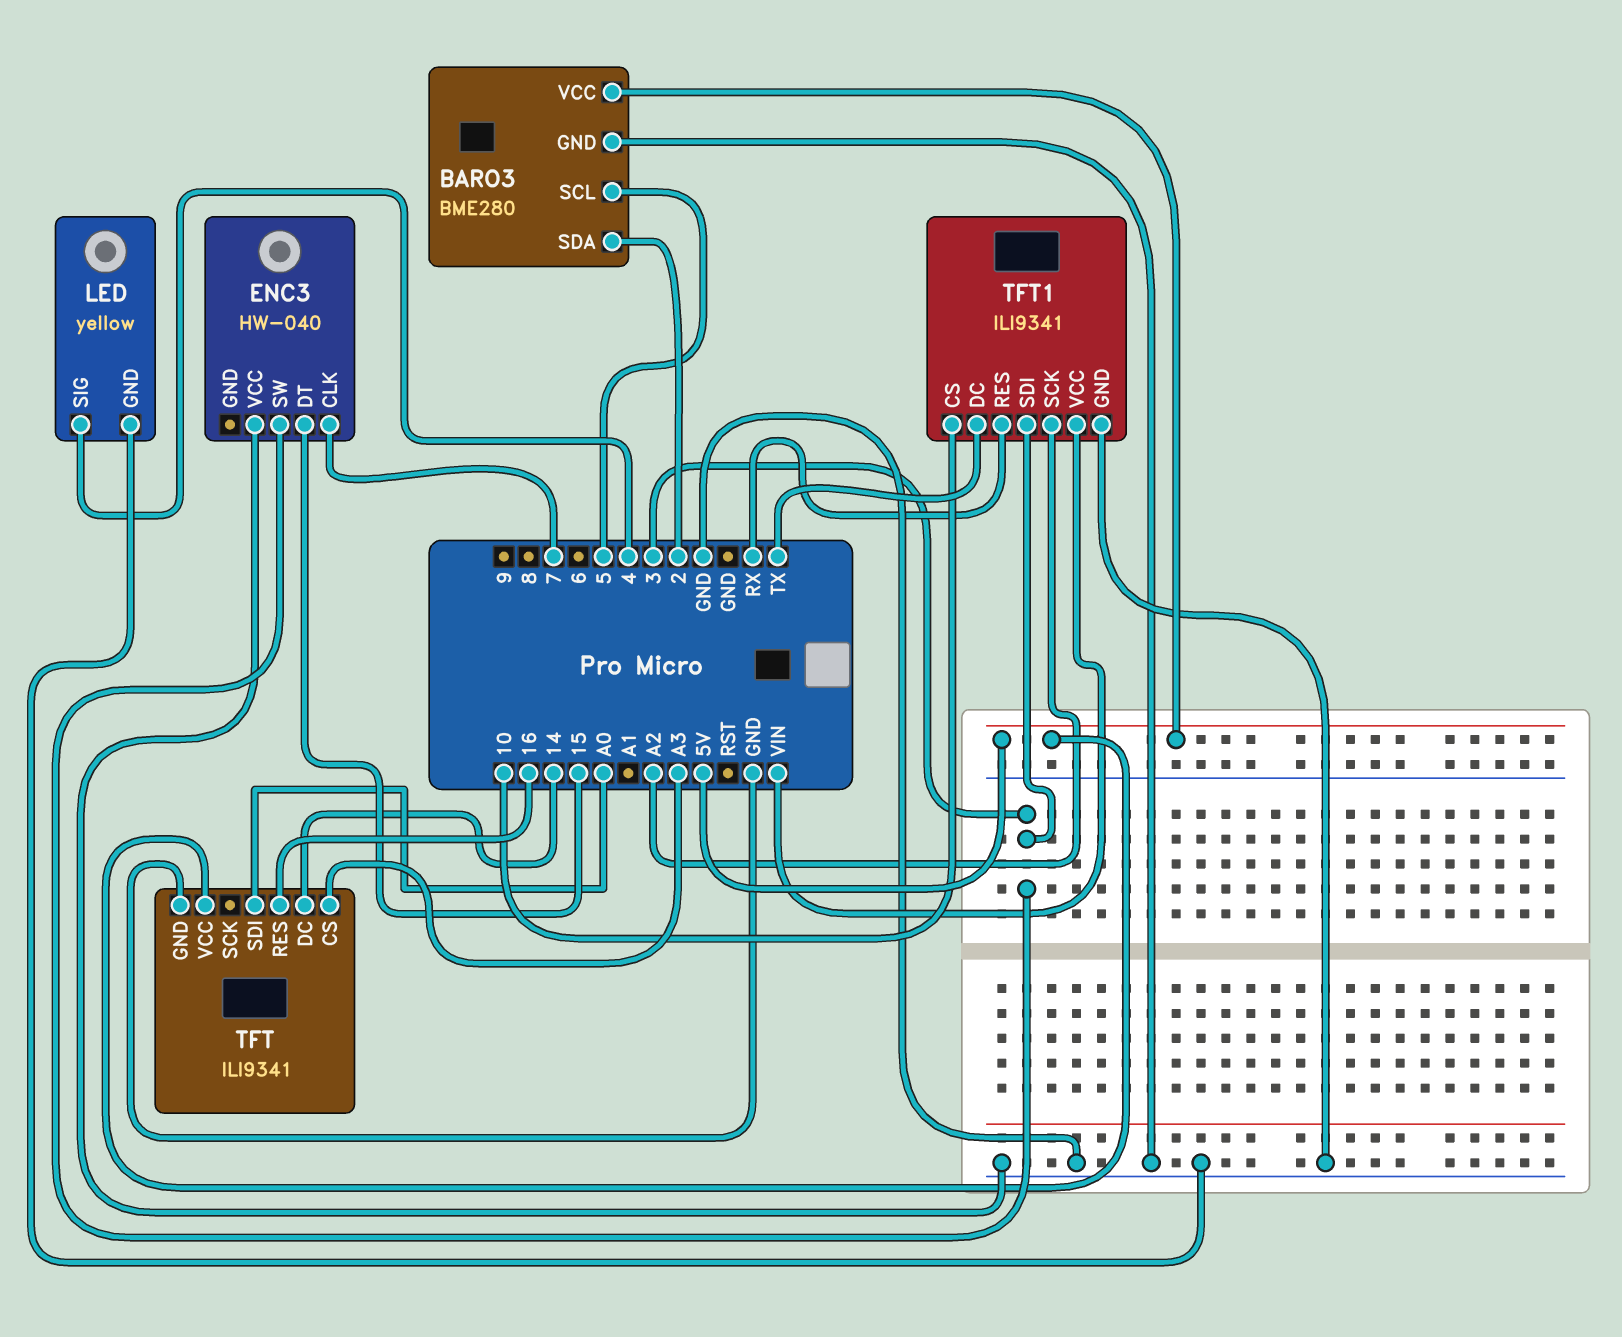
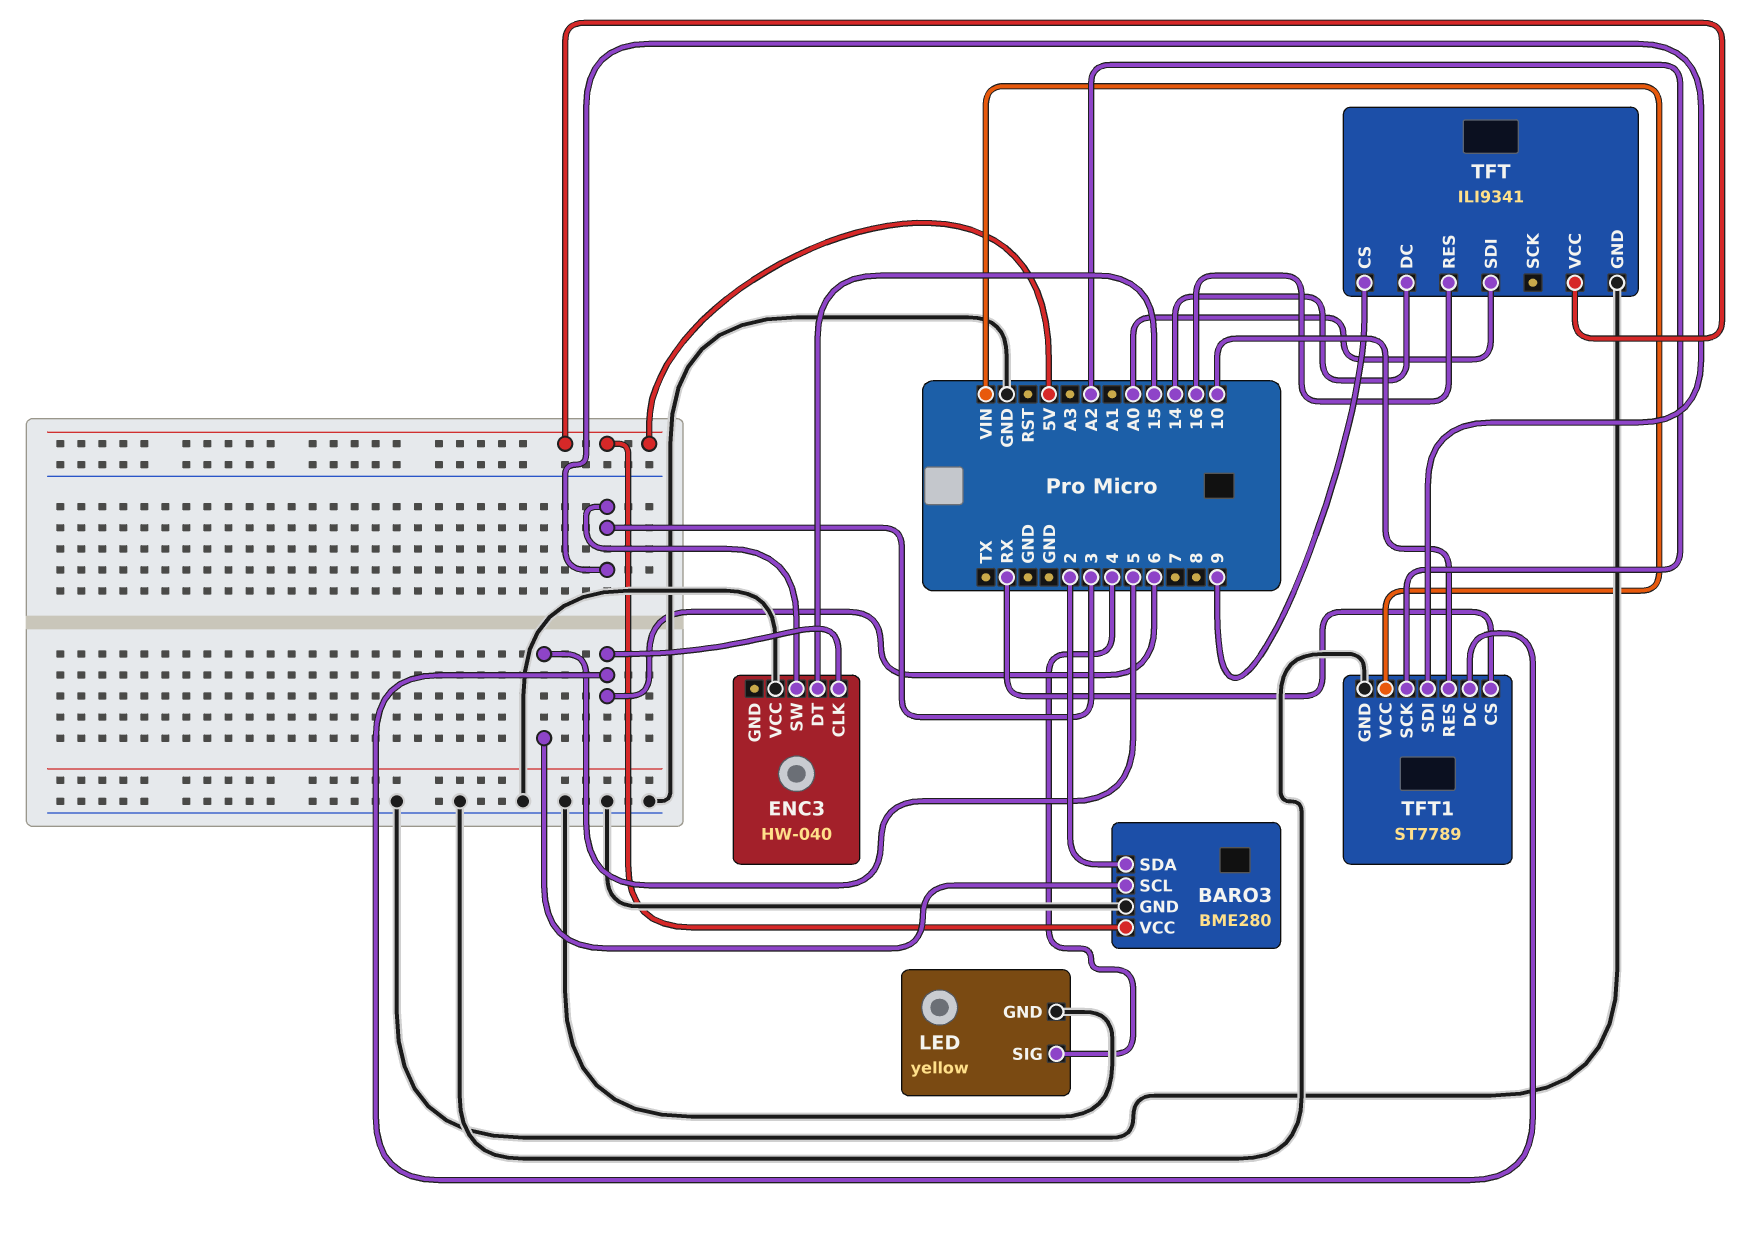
ENC3 pin CLK: 7 -> 6
TFT pin CS: A3 -> 9
TFT1: ILI9341 -> ST7789
TFT1 pin CS: 10 -> RX
TFT1 pin DC: TX -> 6
TFT1 pin RES: RX -> 10

